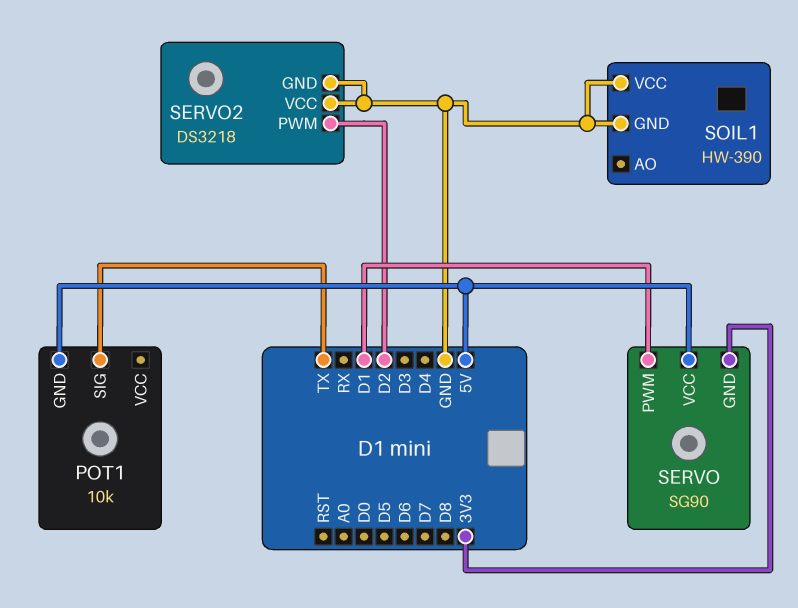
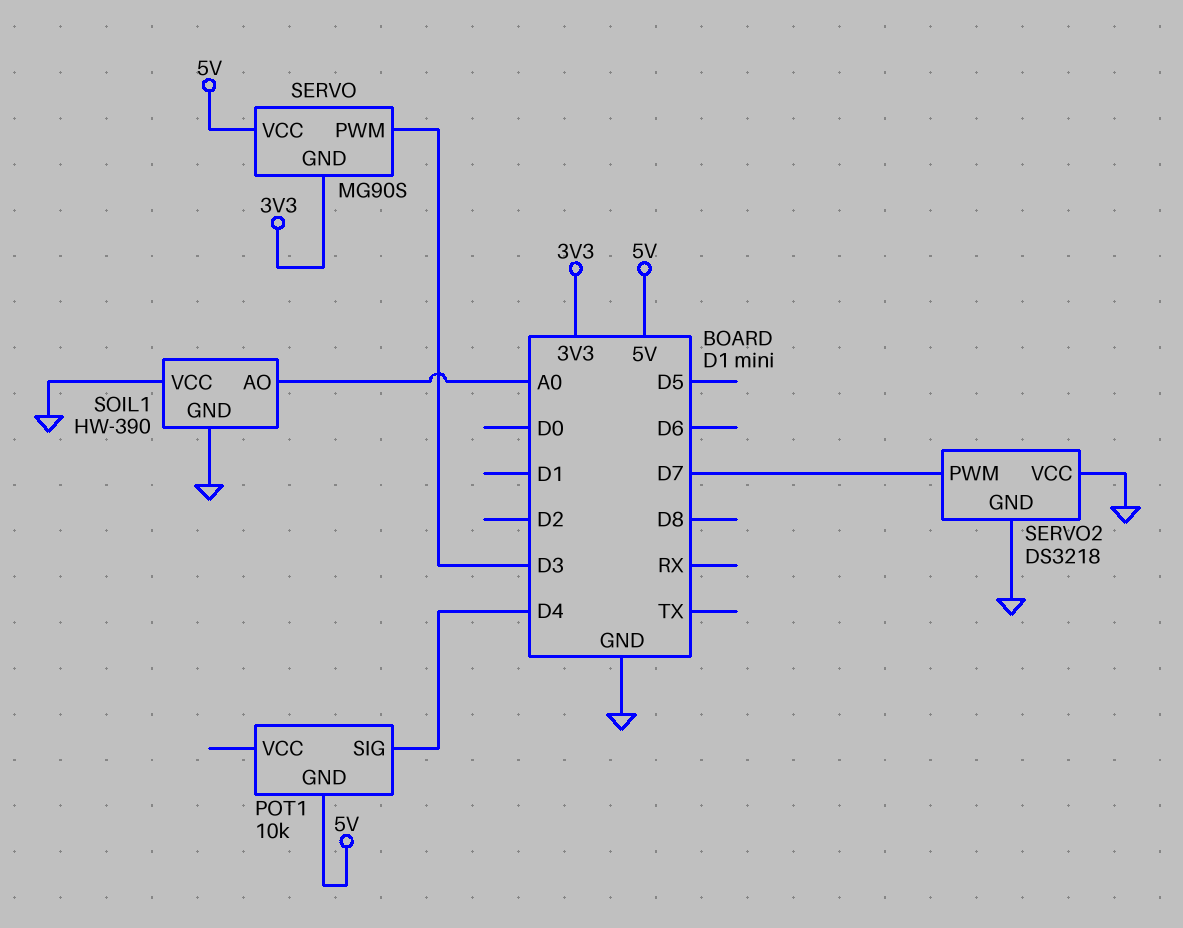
POT1 pin SIG: TX -> D4
SERVO: SG90 -> MG90S
SERVO pin PWM: D1 -> D3
SERVO2 pin PWM: D2 -> D7
SOIL1 pin AO: none -> A0

